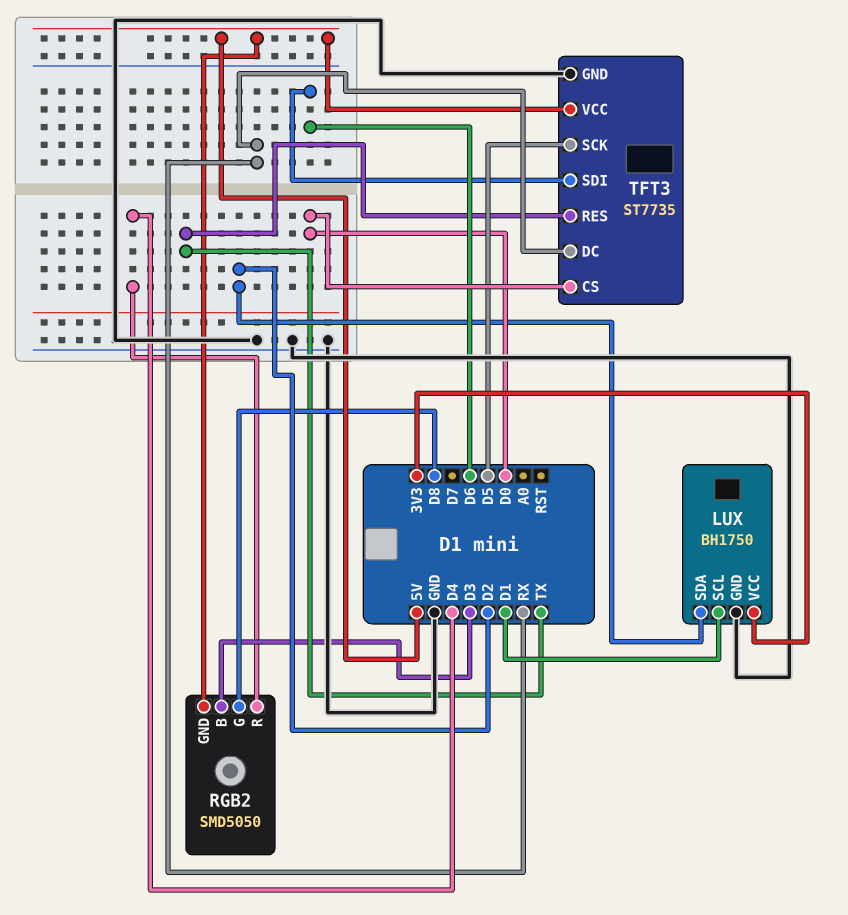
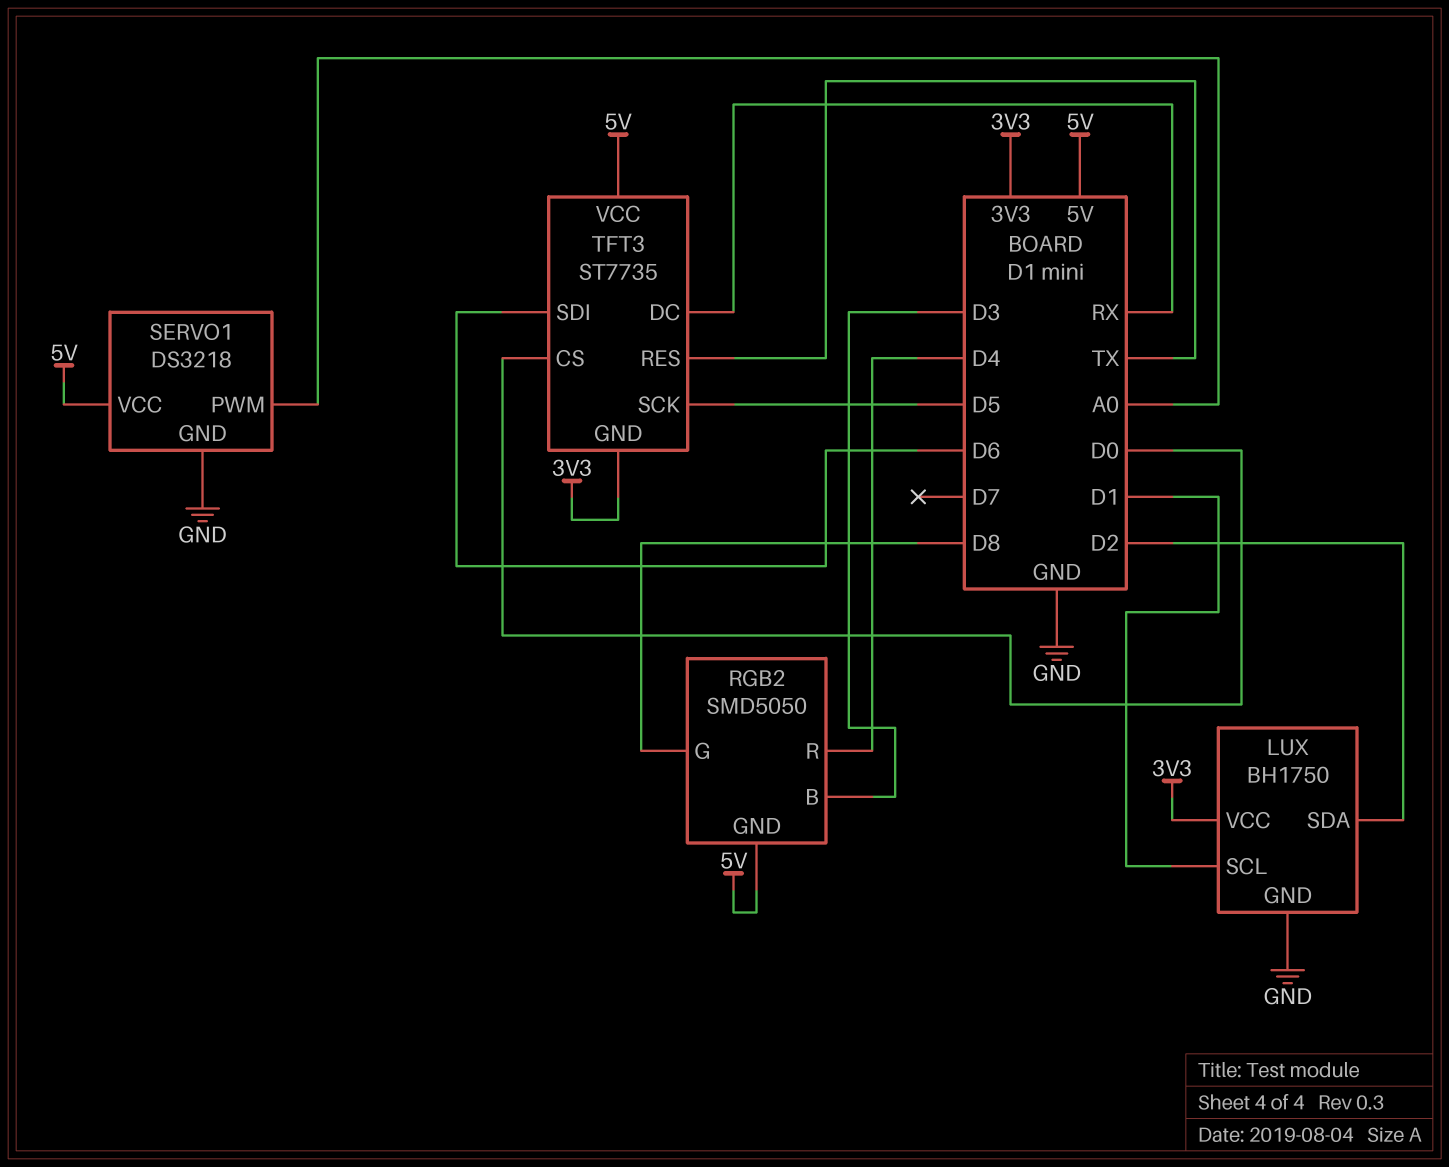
SERVO1: none -> DS3218
SERVO1 pin GND: none -> GND
SERVO1 pin PWM: none -> A0
SERVO1 pin VCC: none -> 5V
TFT3 pin GND: GND -> 3V3

